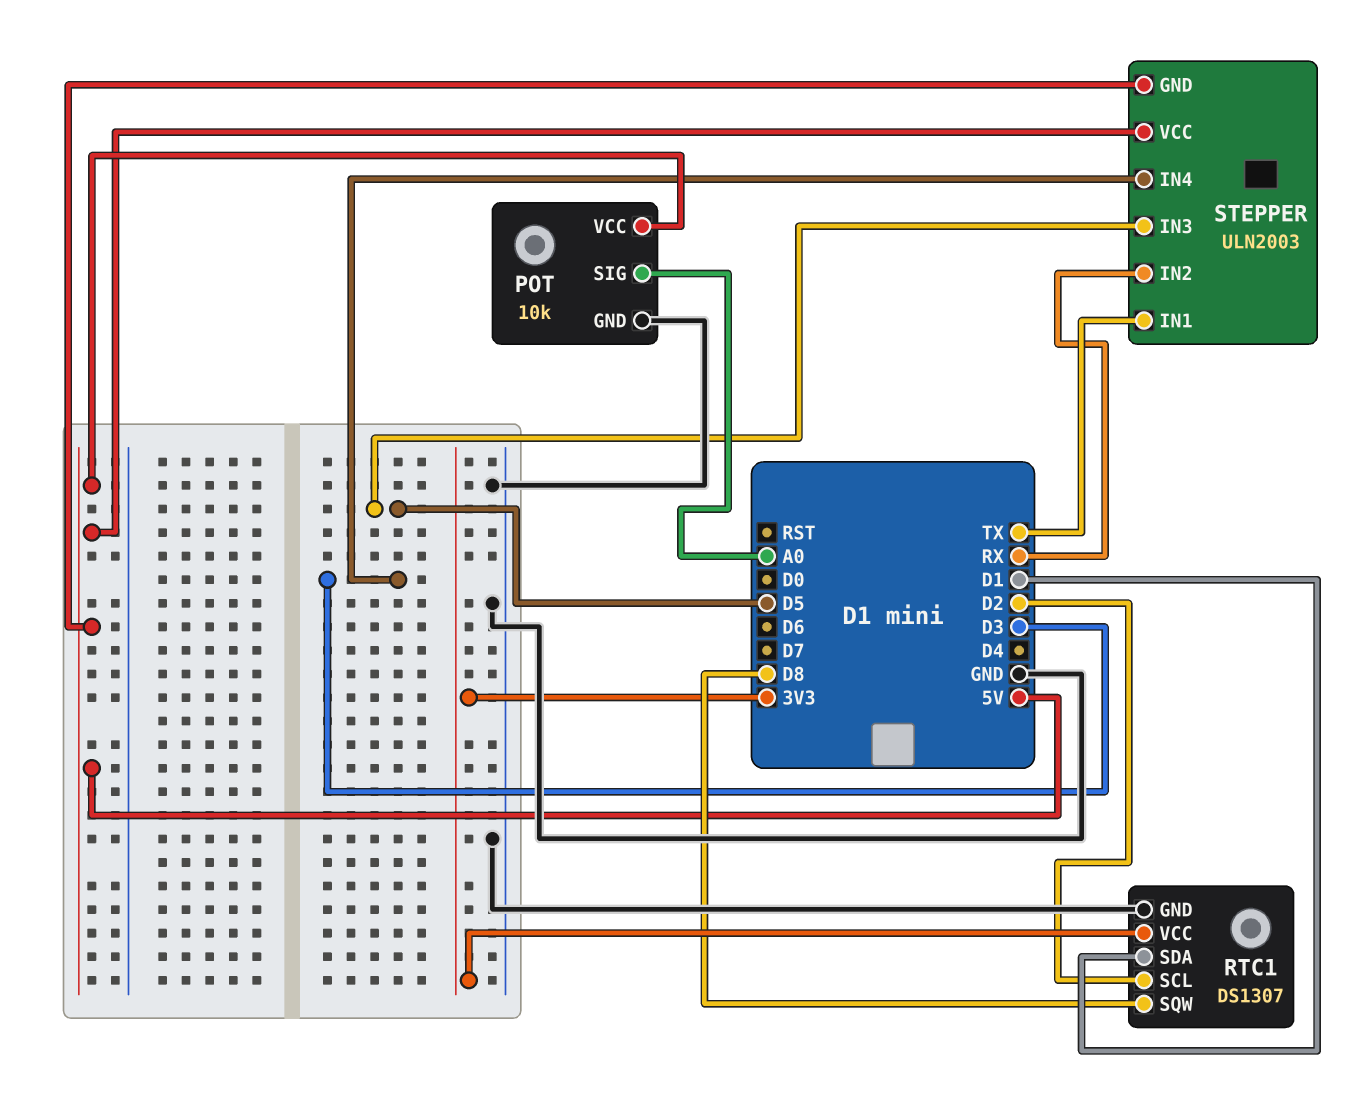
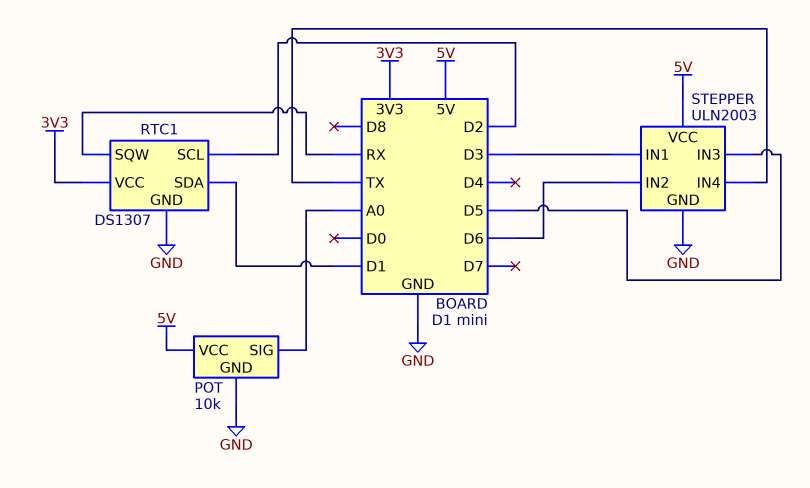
RTC1 pin SQW: D8 -> RX
STEPPER pin GND: 5V -> GND
STEPPER pin IN1: TX -> D3
STEPPER pin IN2: RX -> D6
STEPPER pin IN4: D3 -> TX

